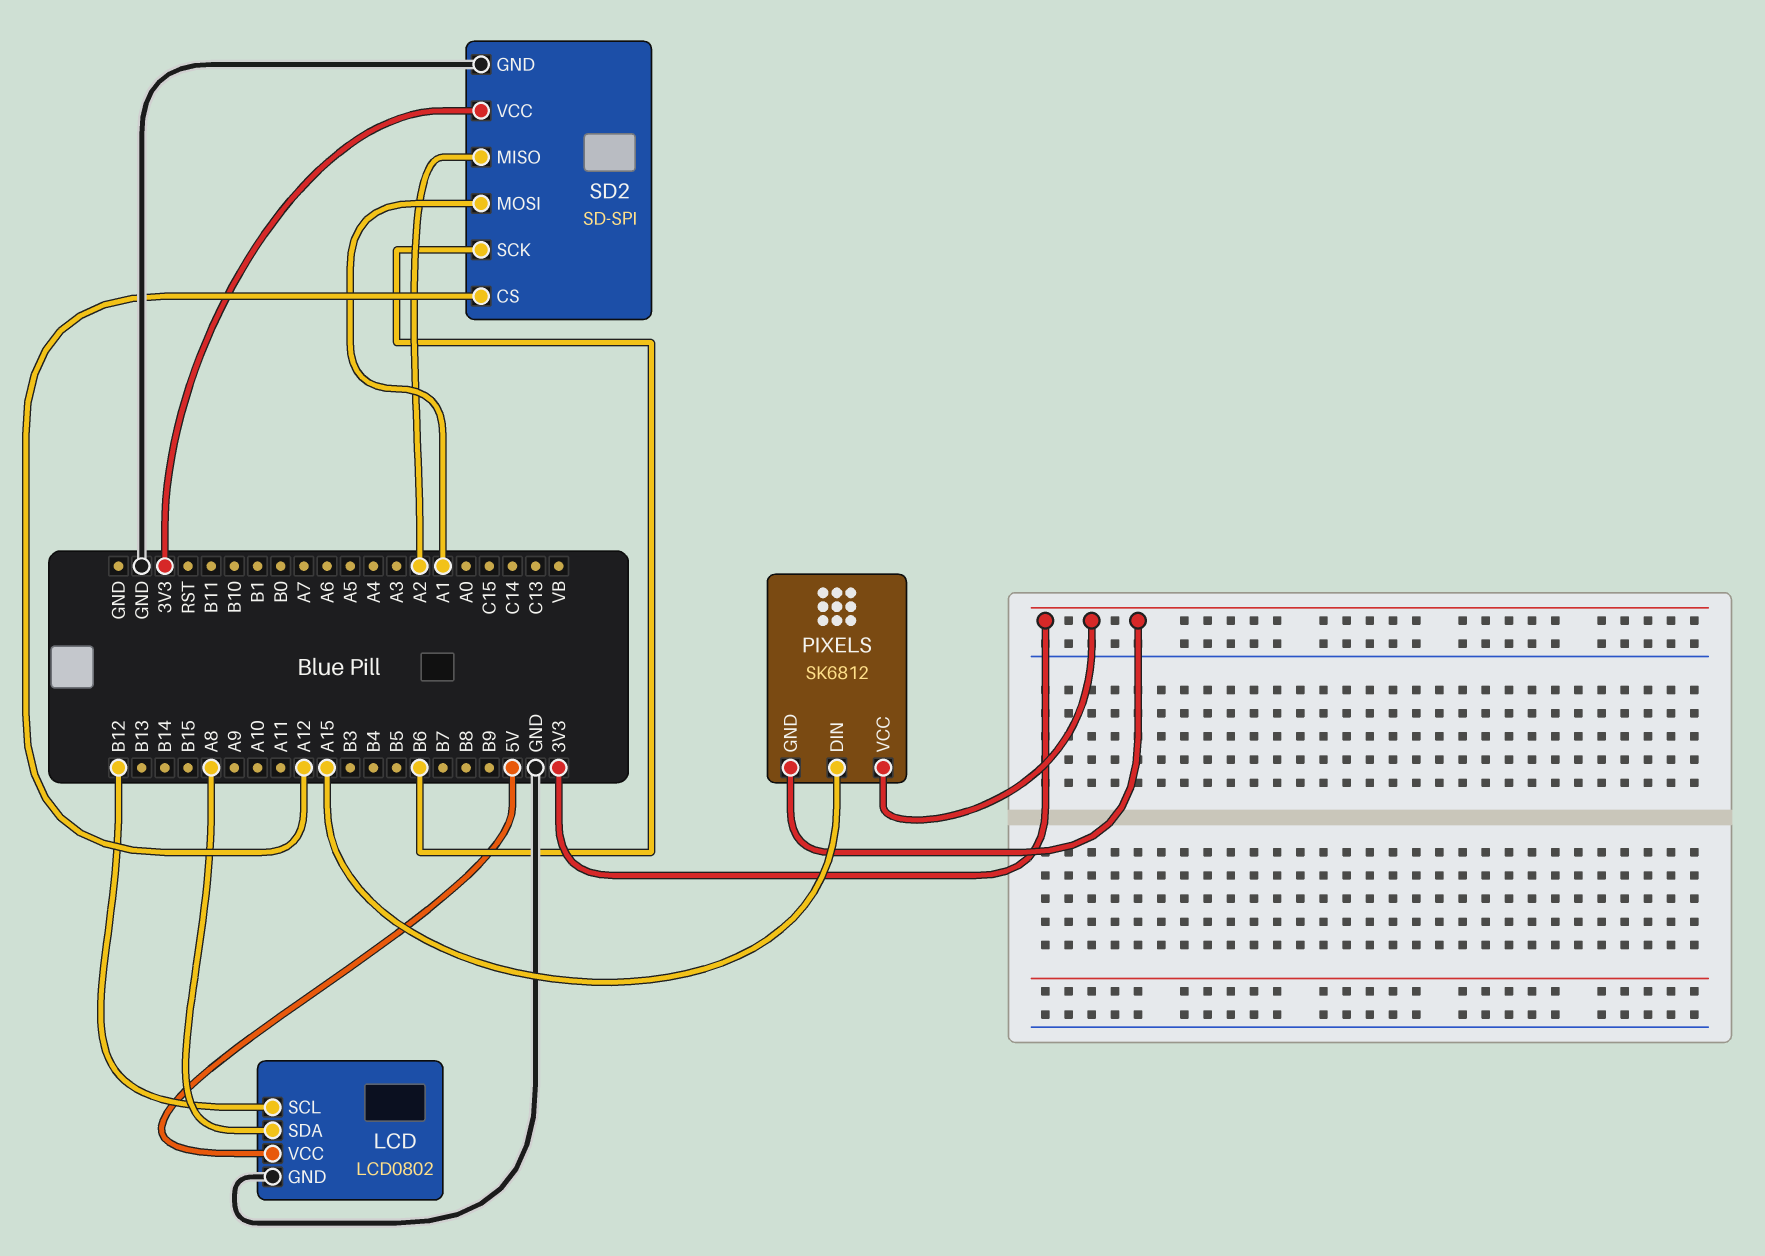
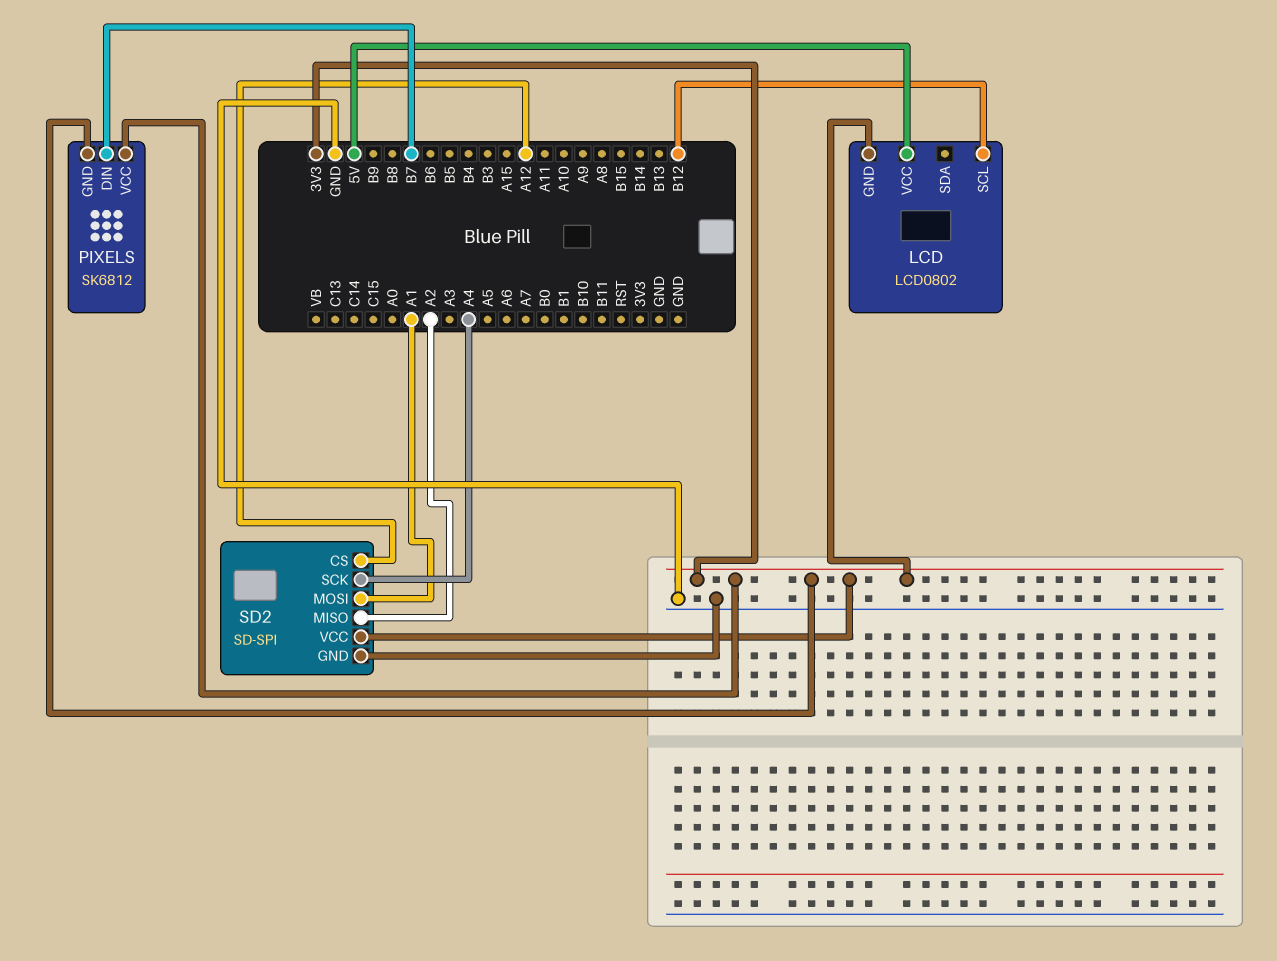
LCD pin GND: GND -> 3V3
LCD pin SDA: A8 -> none
PIXELS pin DIN: A15 -> B7
SD2 pin SCK: B6 -> A4

